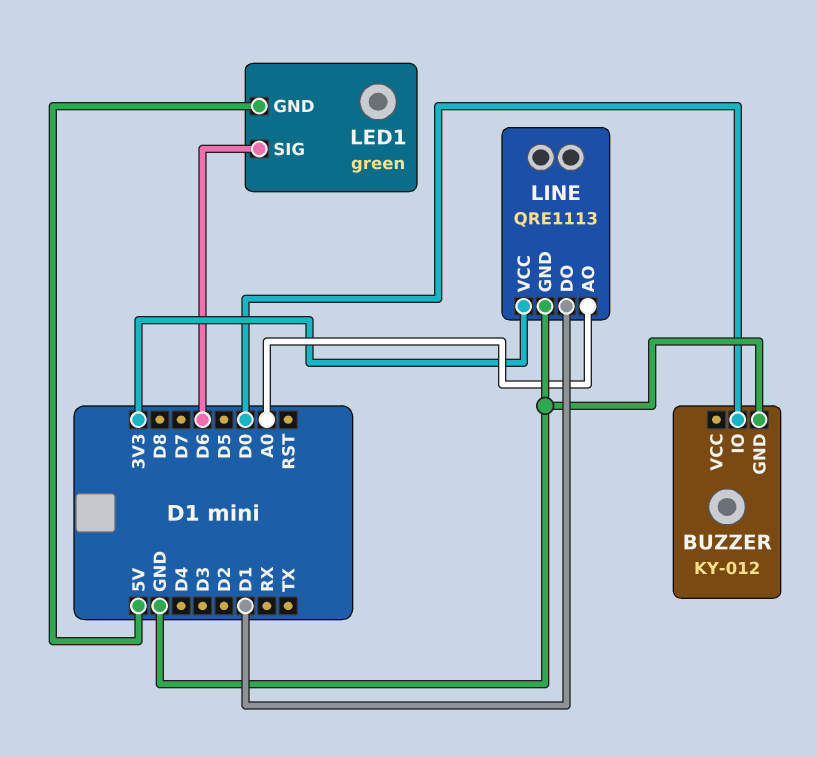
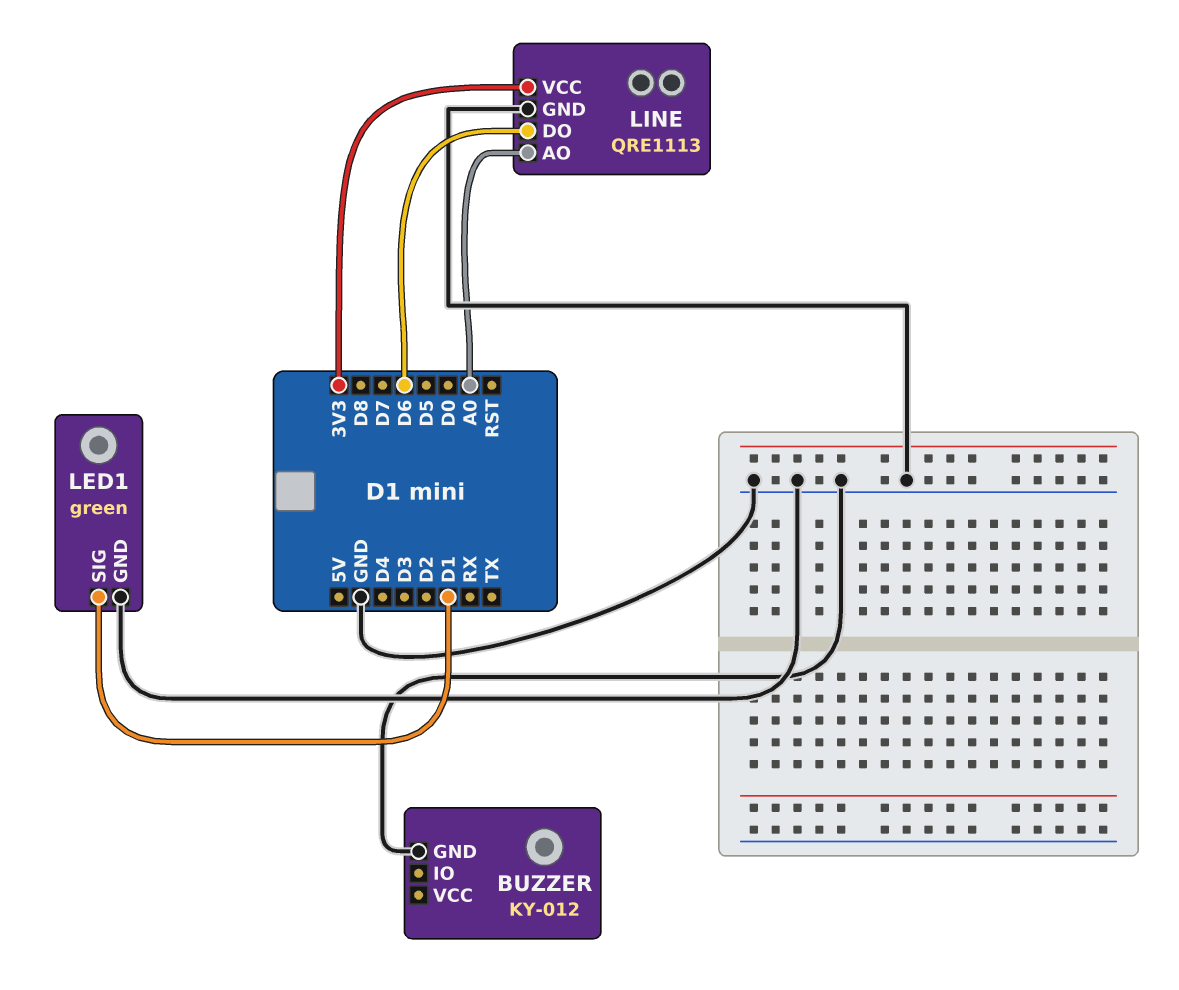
BUZZER pin IO: D0 -> none
LED1 pin GND: 5V -> GND
LED1 pin SIG: D6 -> D1
LINE pin DO: D1 -> D6

